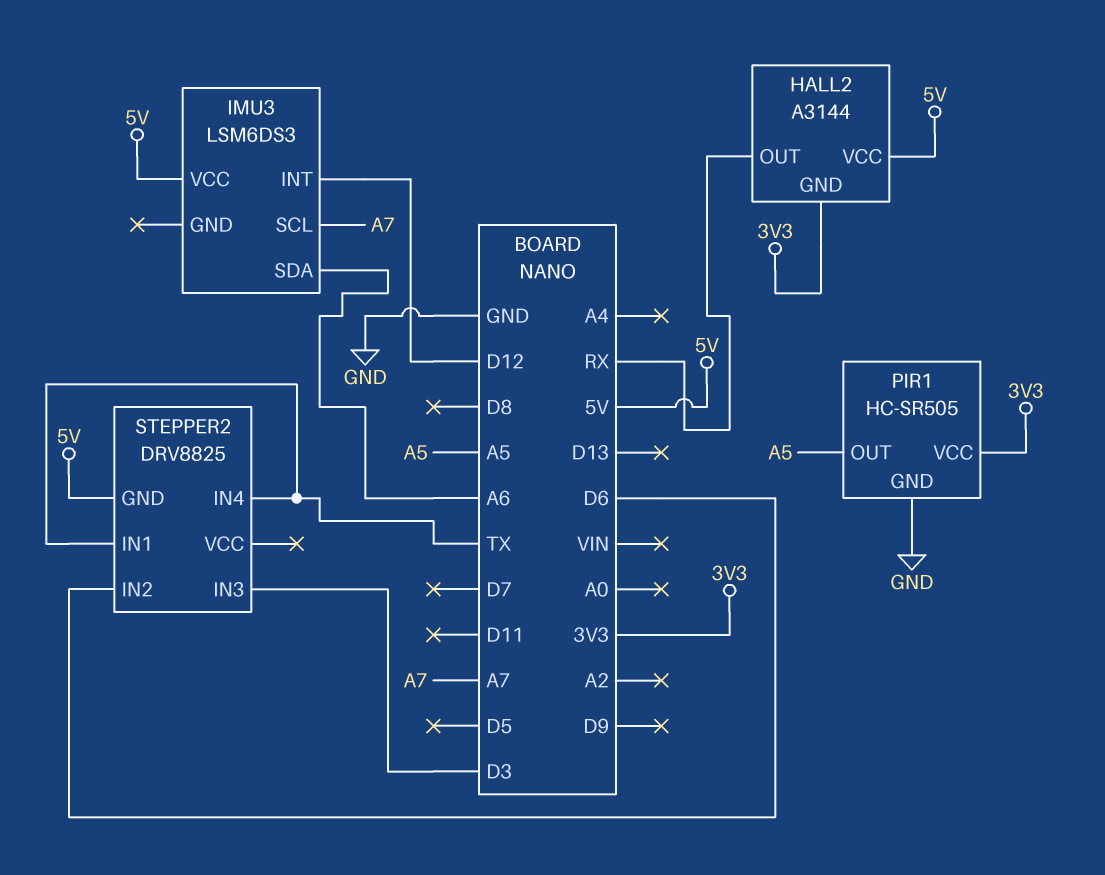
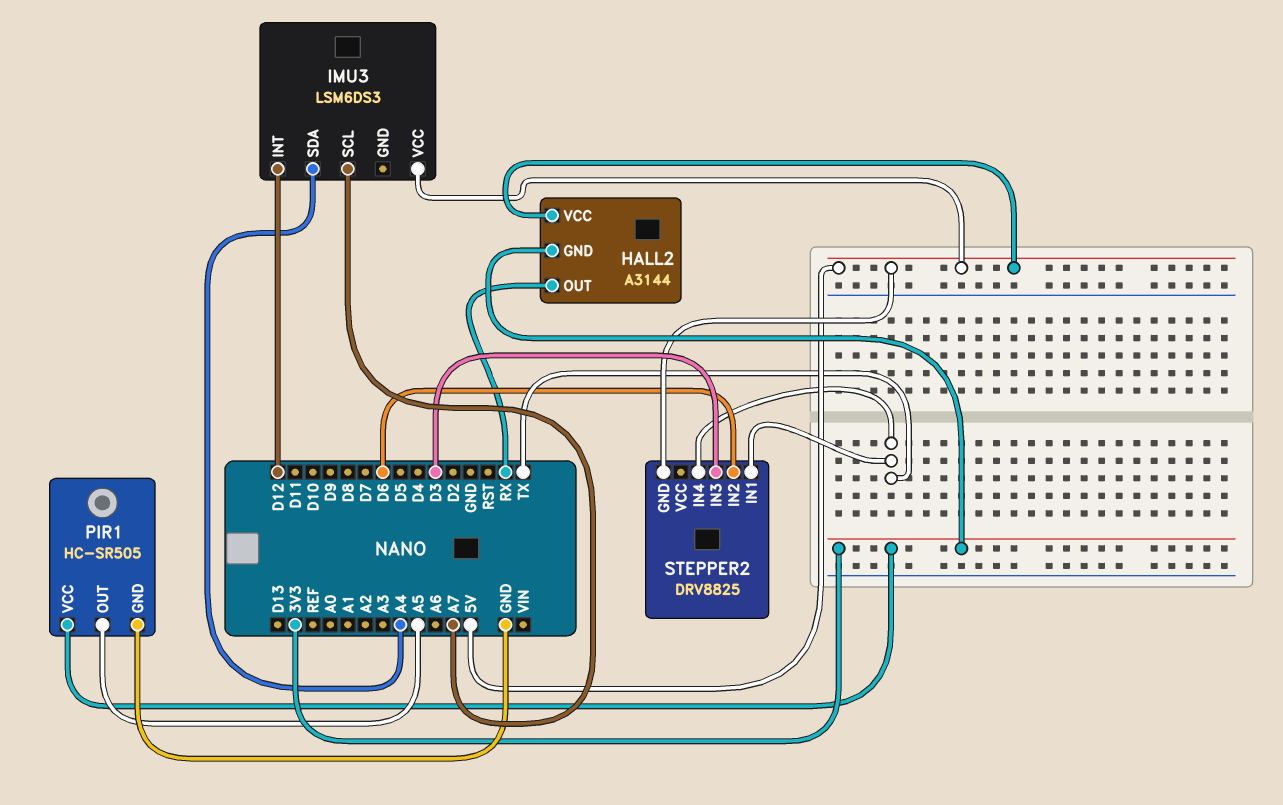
IMU3 pin SDA: A6 -> A4

